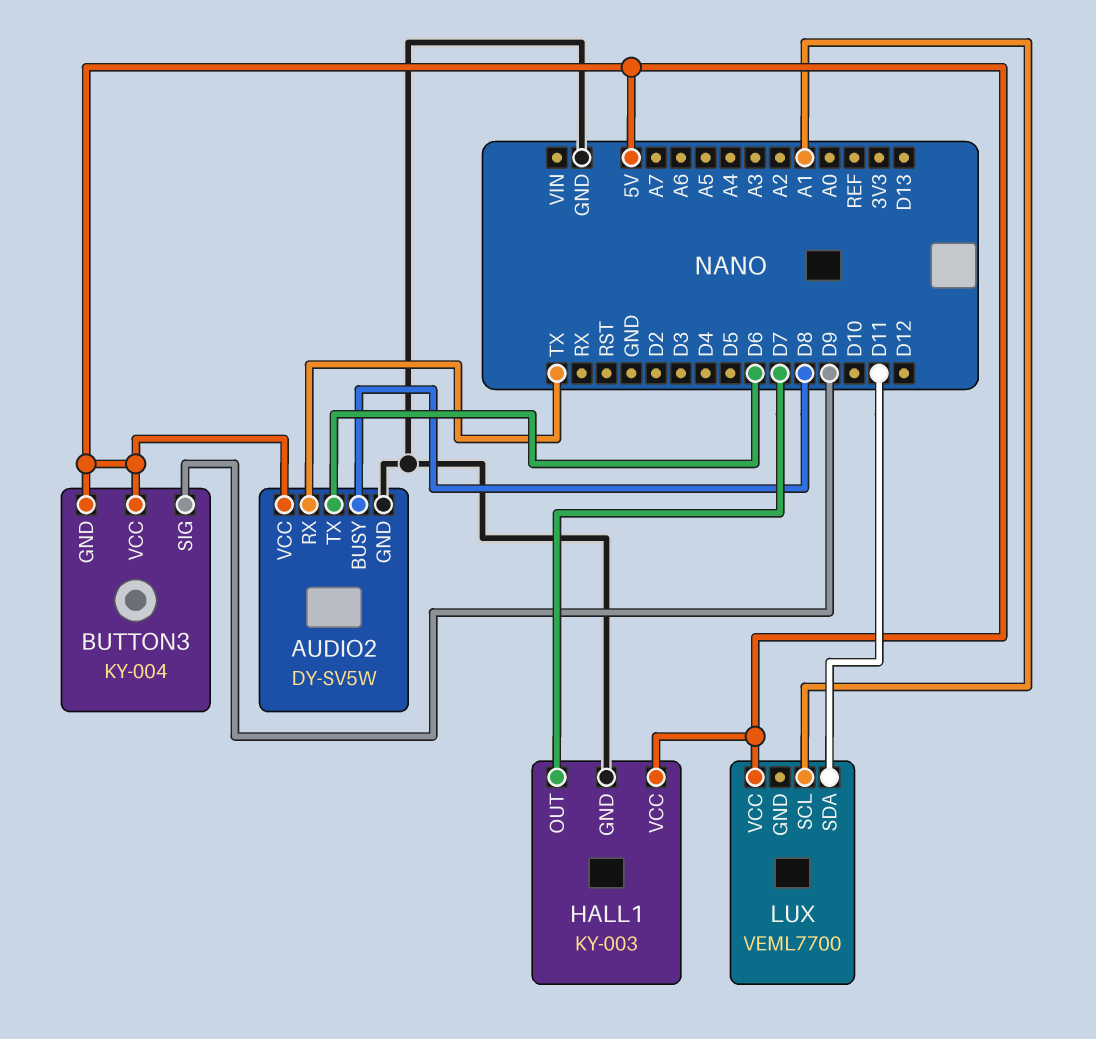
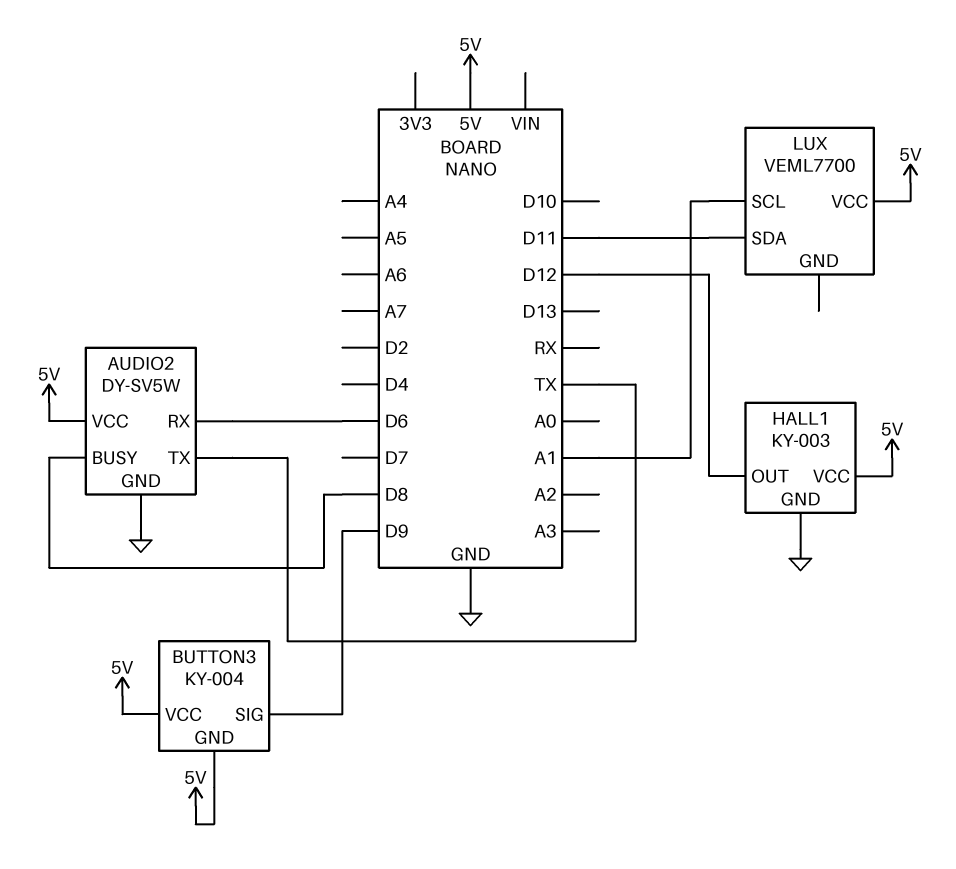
AUDIO2 pin RX: TX -> D6
AUDIO2 pin TX: D6 -> TX
HALL1 pin OUT: D7 -> D12

